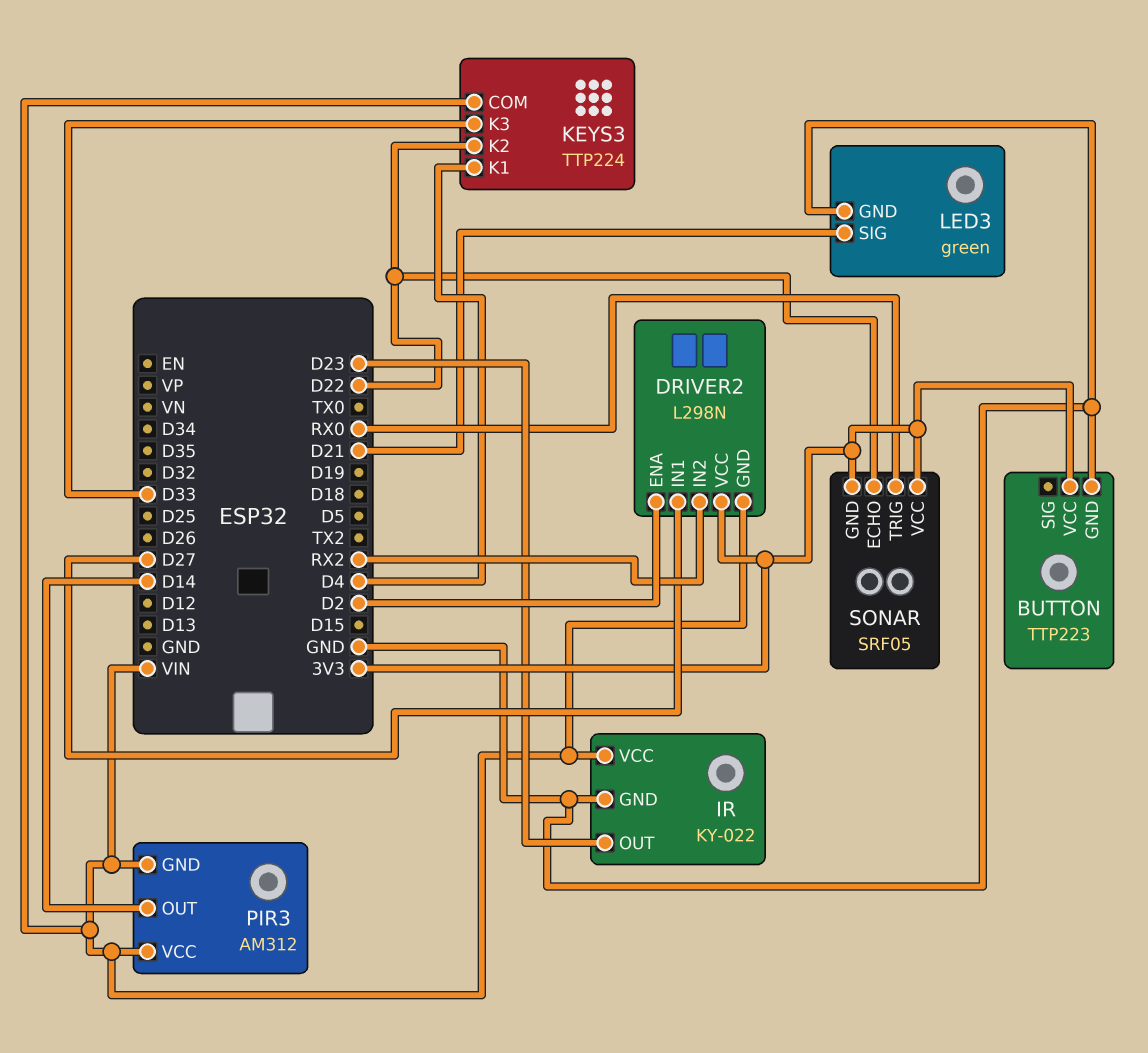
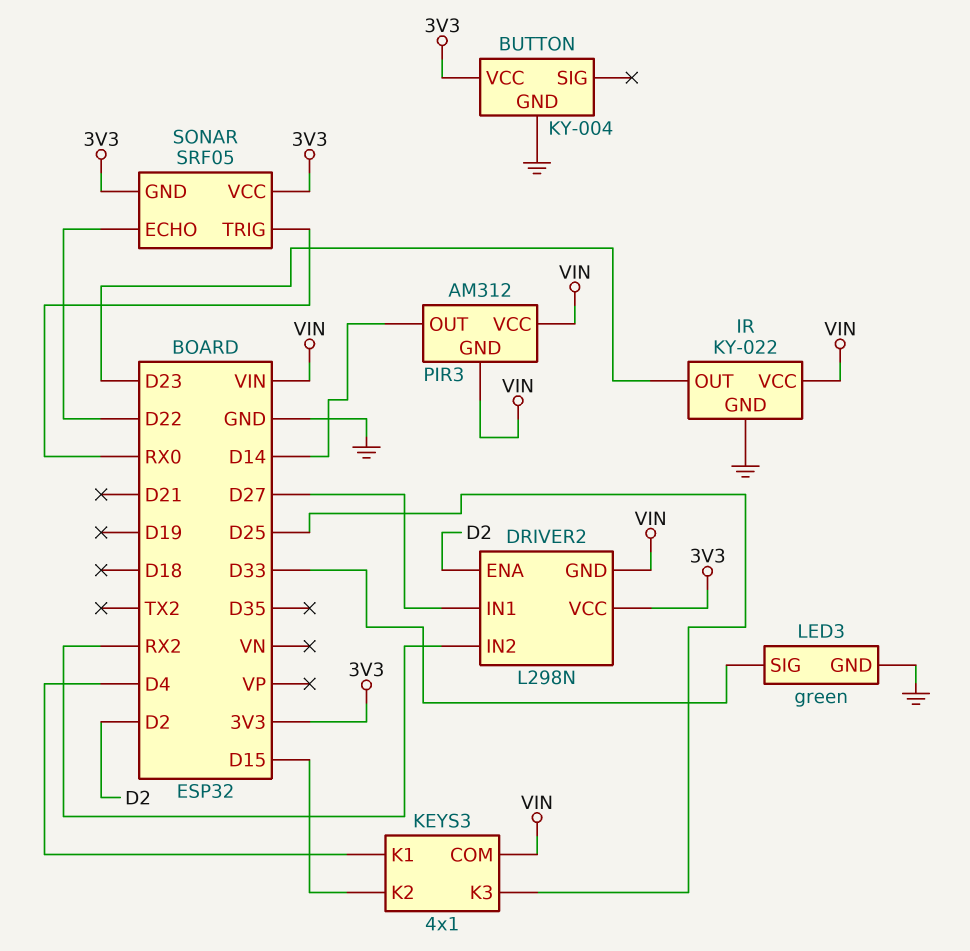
BUTTON: TTP223 -> KY-004
KEYS3: TTP224 -> 4x1
KEYS3 pin K2: D22 -> D15
KEYS3 pin K3: D33 -> D25
LED3 pin SIG: D21 -> D33

